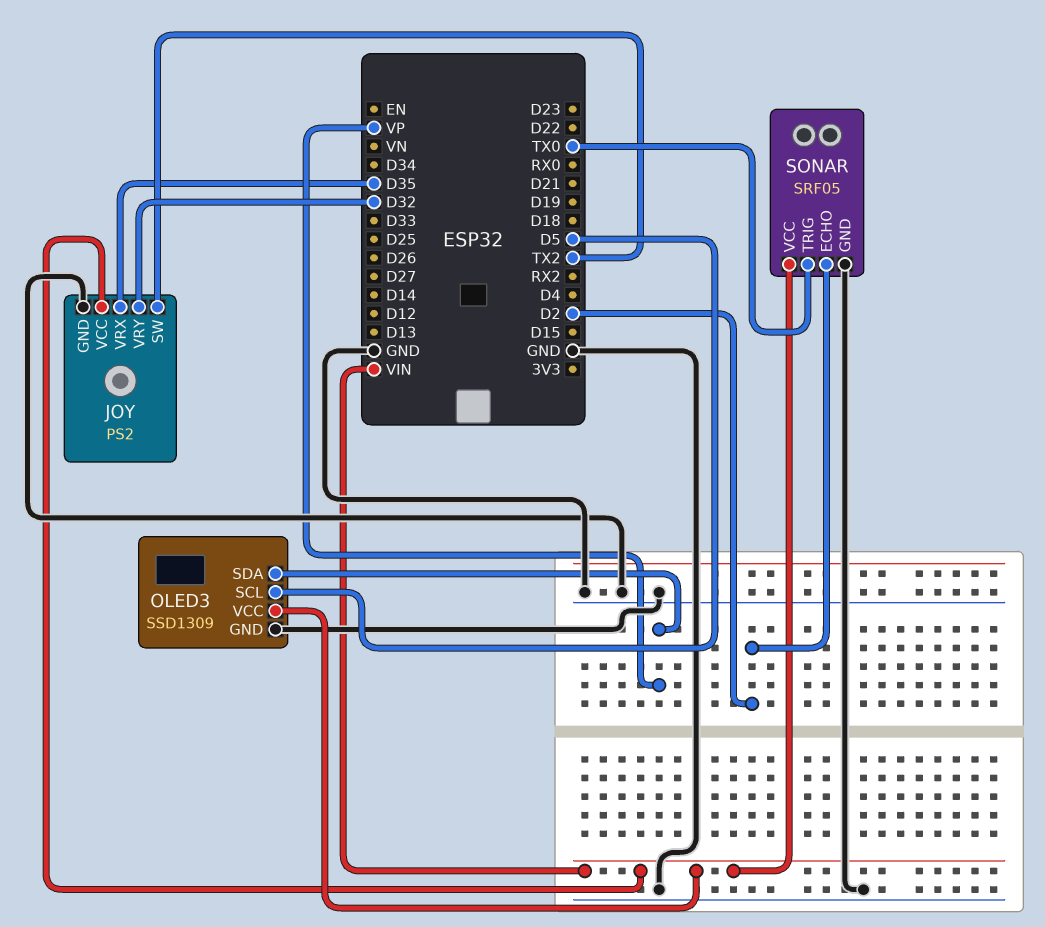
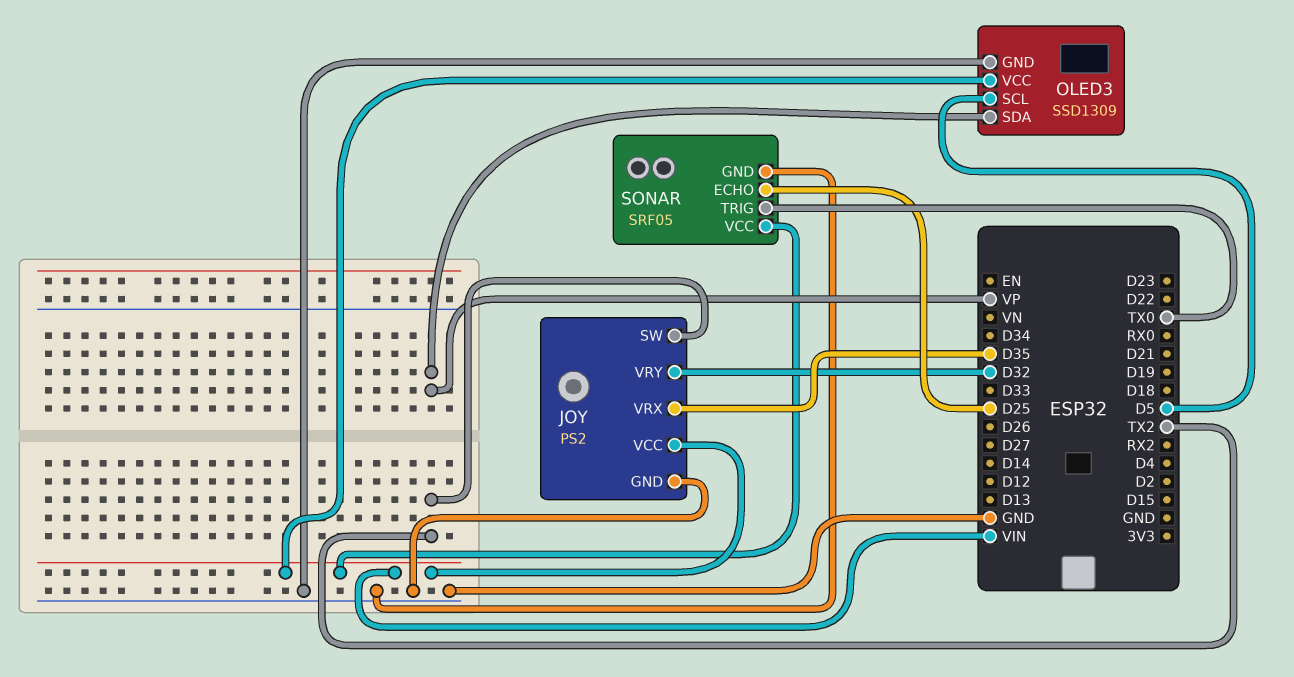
SONAR pin ECHO: D2 -> D25

